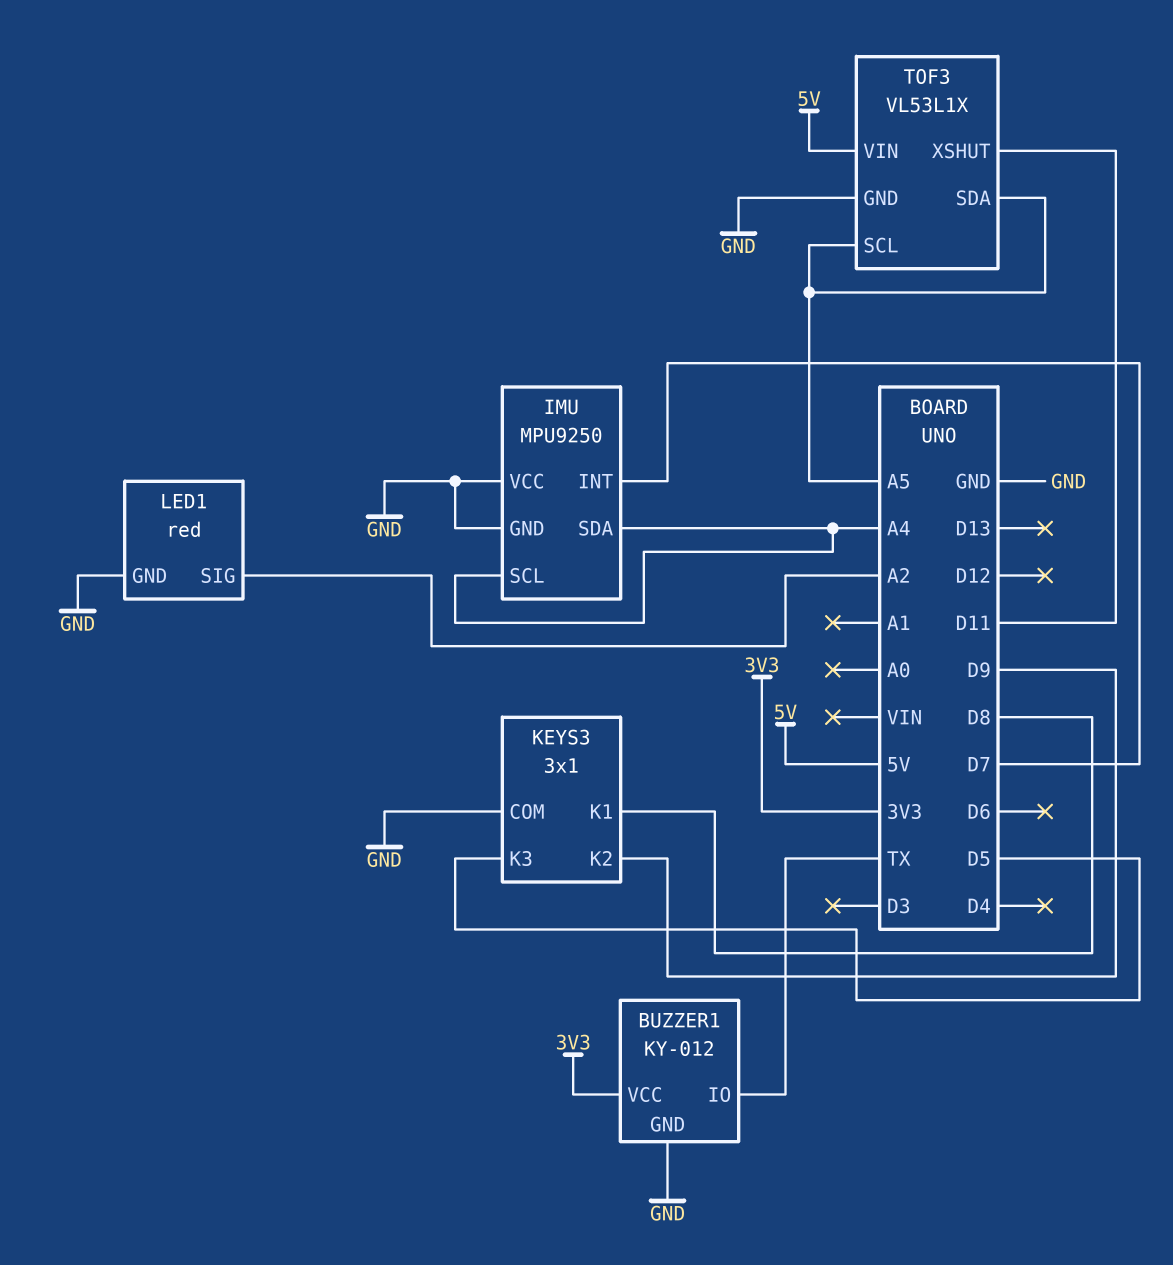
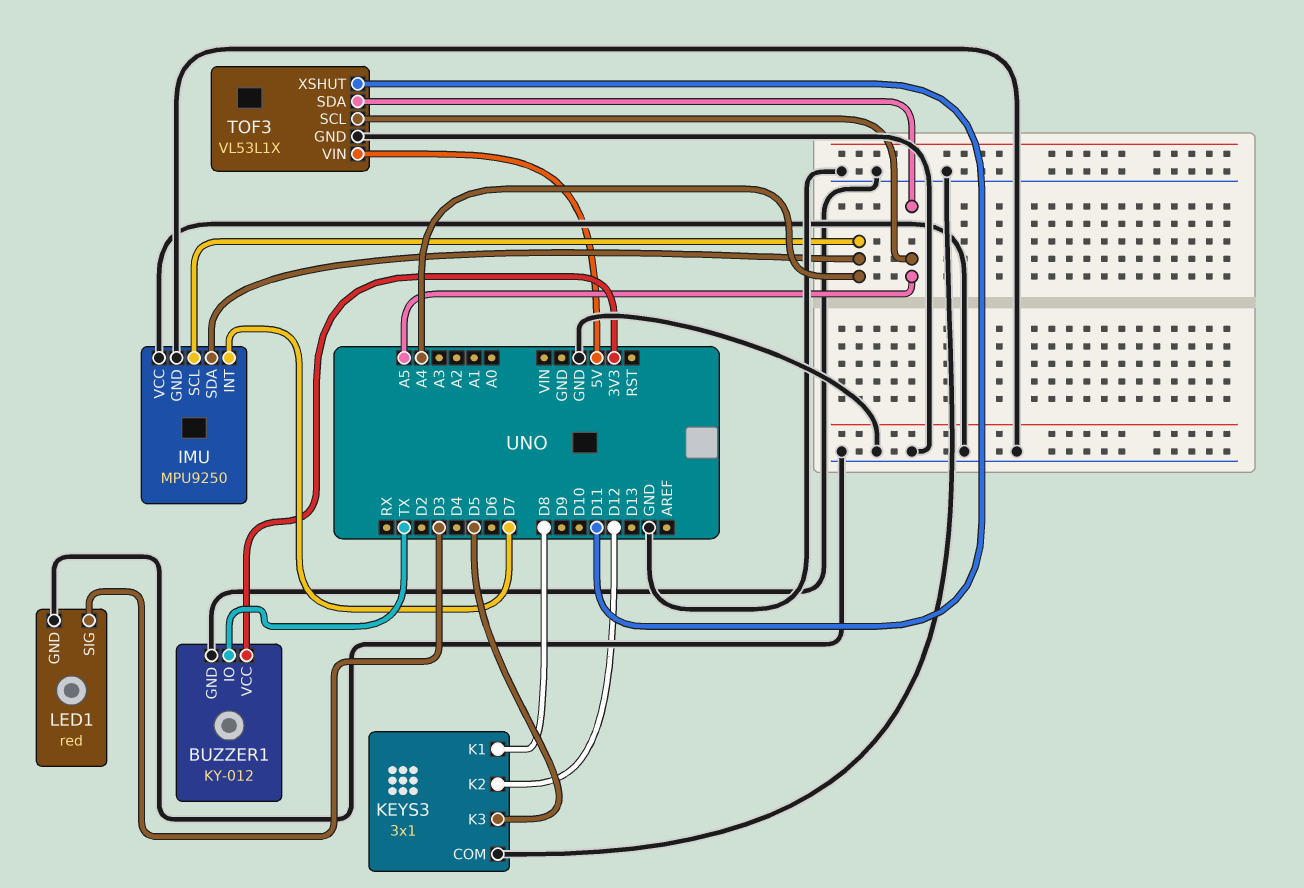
KEYS3 pin K2: D9 -> D12
LED1 pin SIG: A2 -> D3

